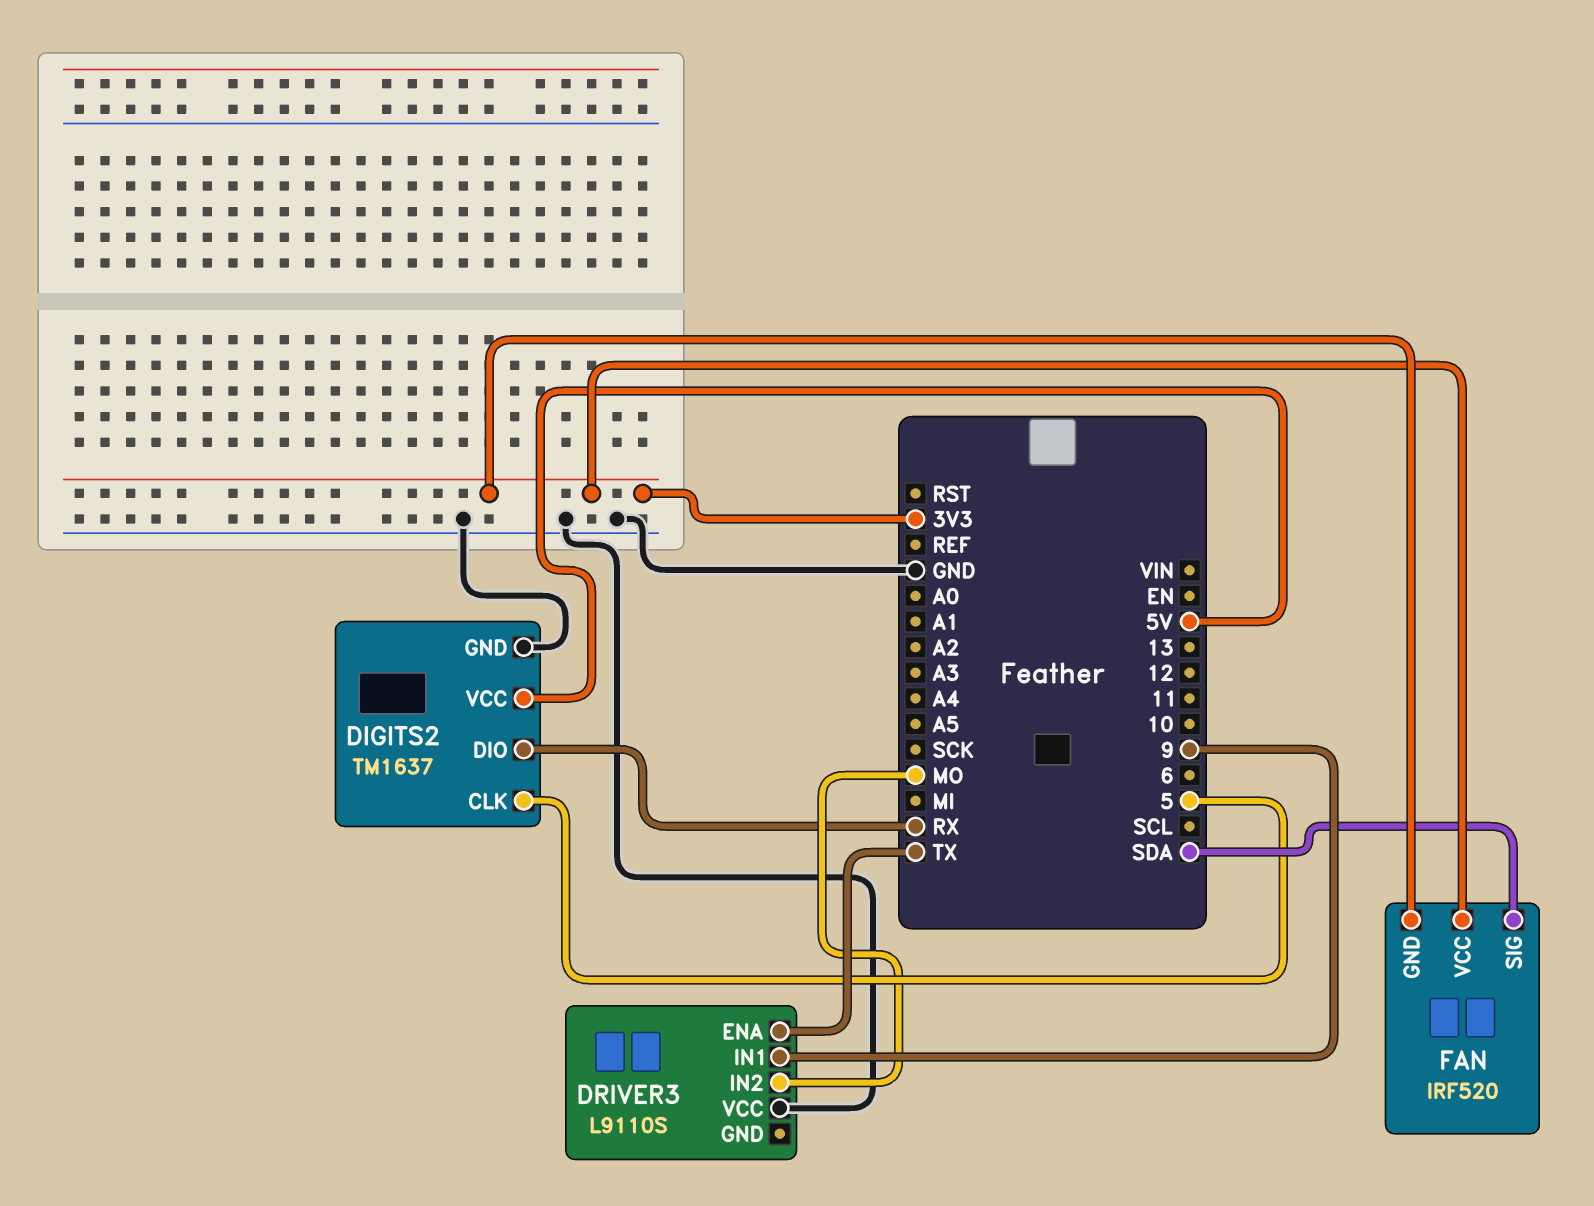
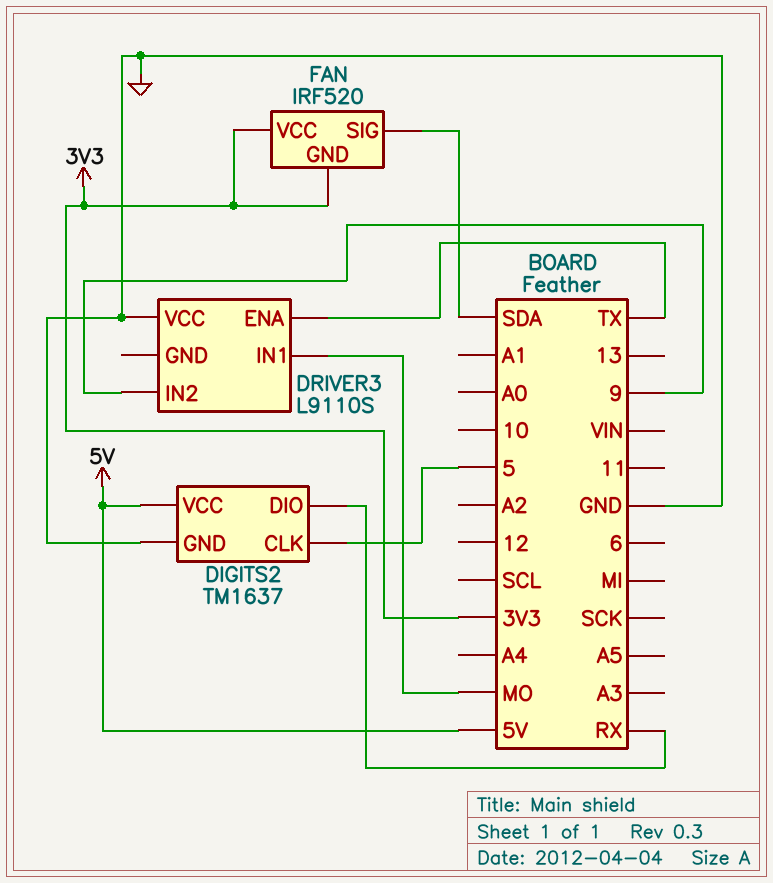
DRIVER3 pin IN1: 9 -> MO
DRIVER3 pin IN2: MO -> 9

